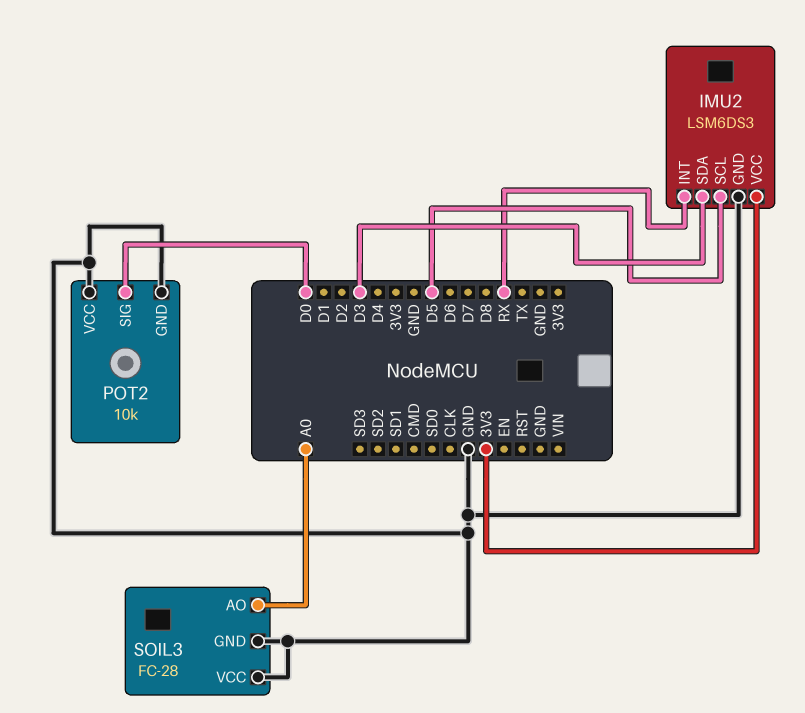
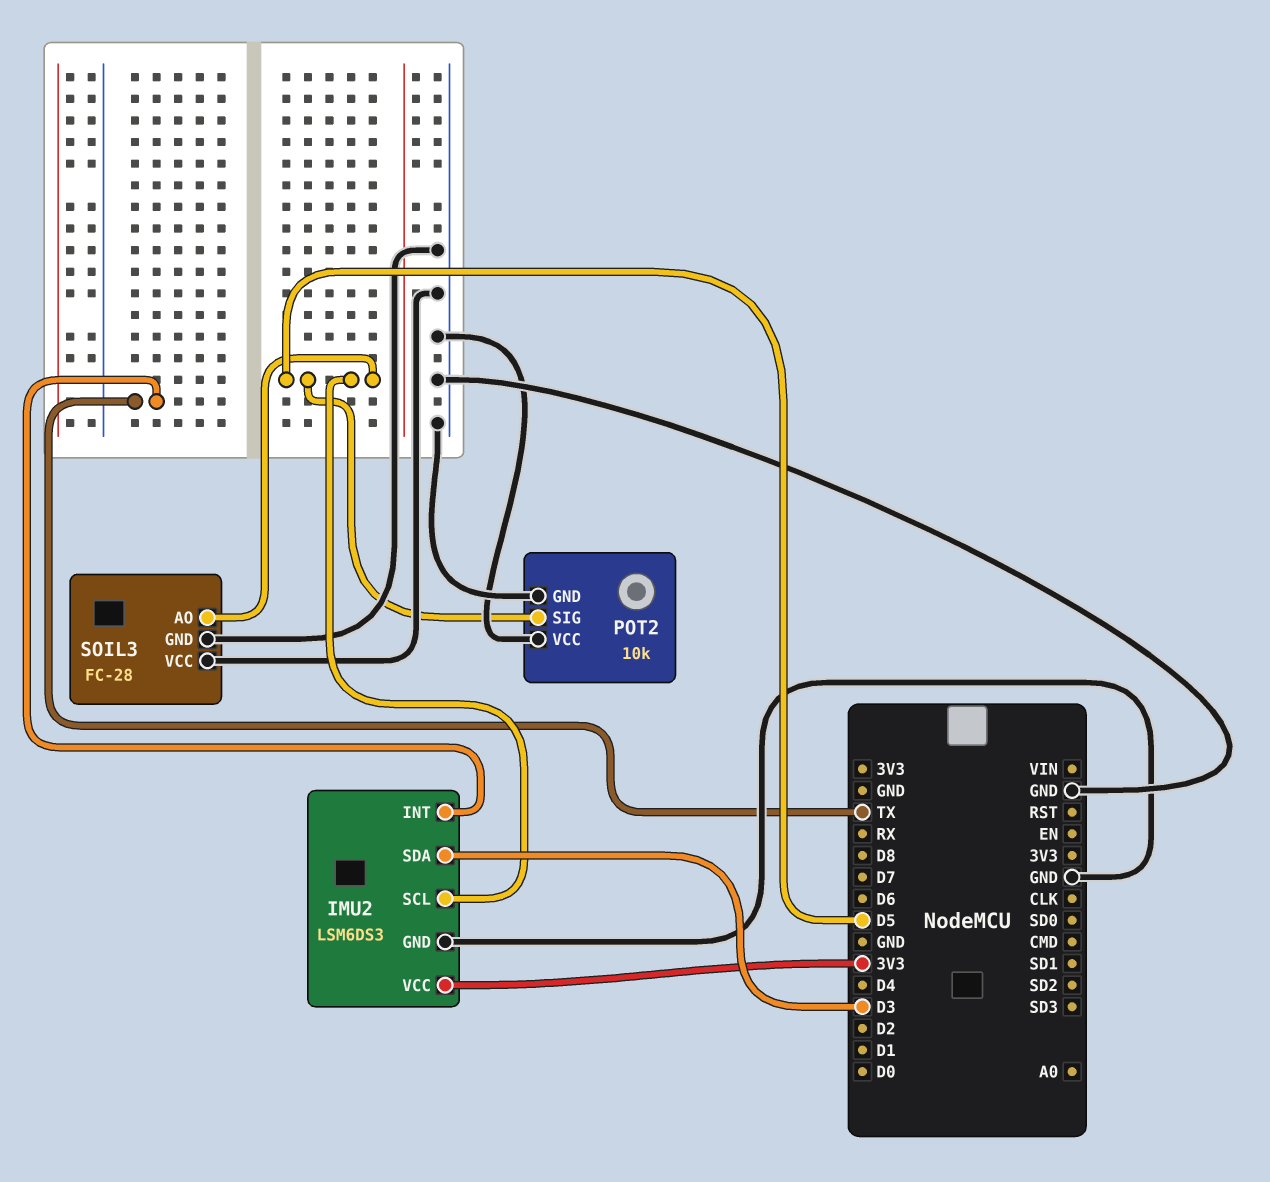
IMU2 pin INT: RX -> TX
POT2 pin SIG: D0 -> D5
SOIL3 pin AO: A0 -> D5

